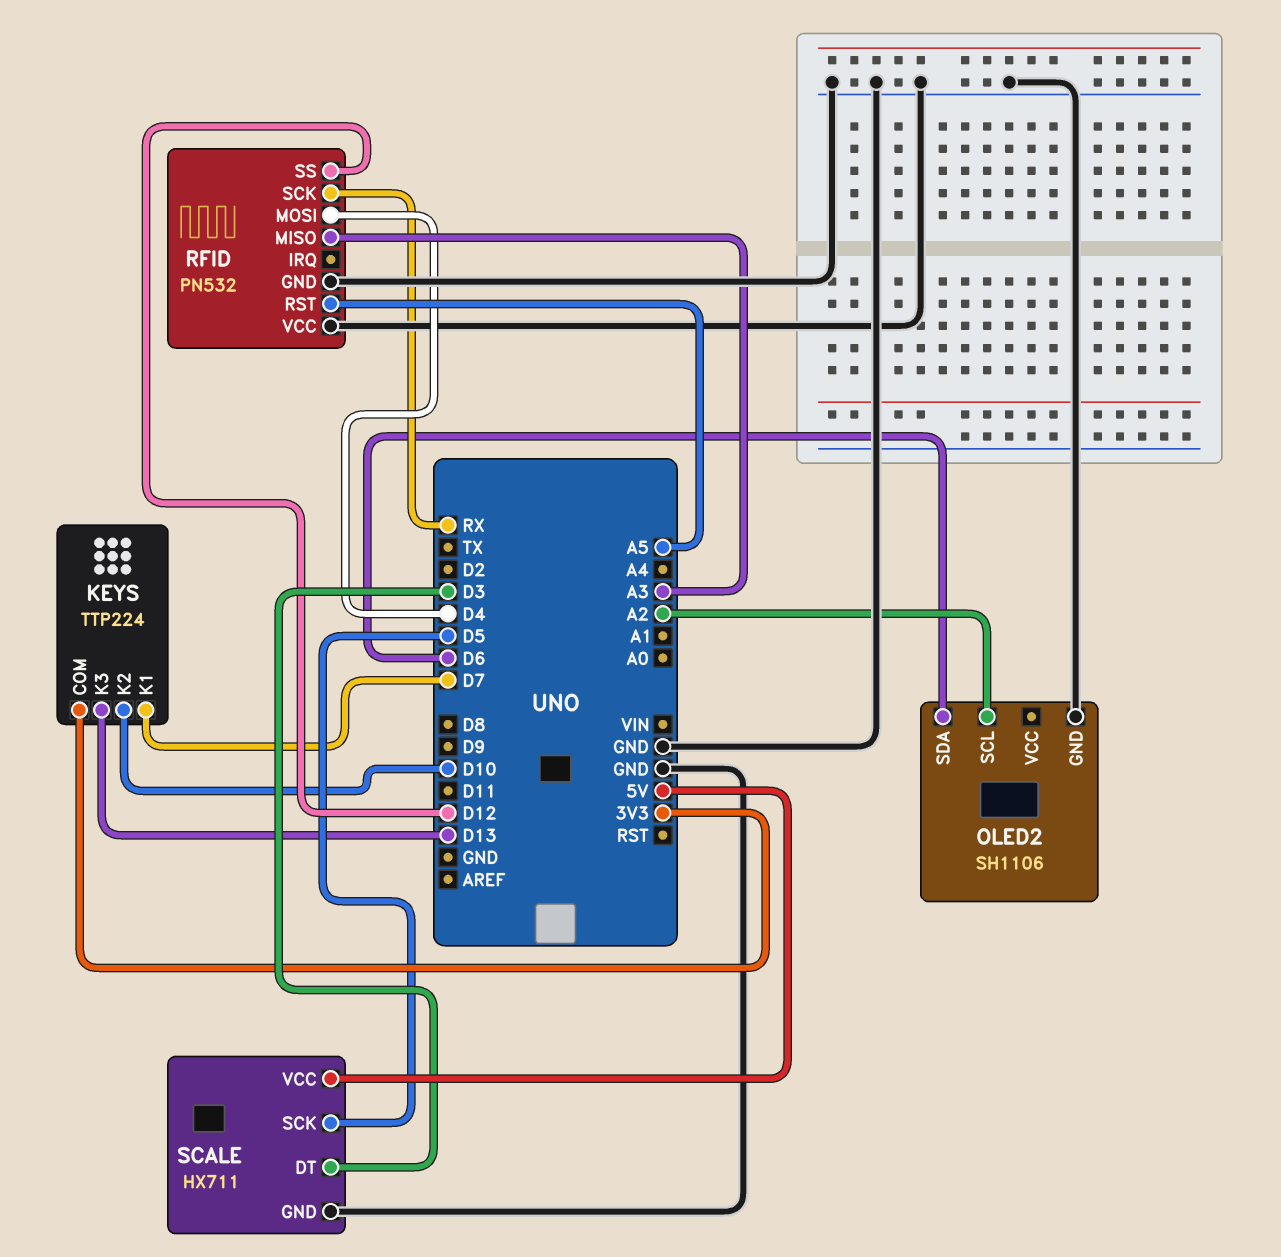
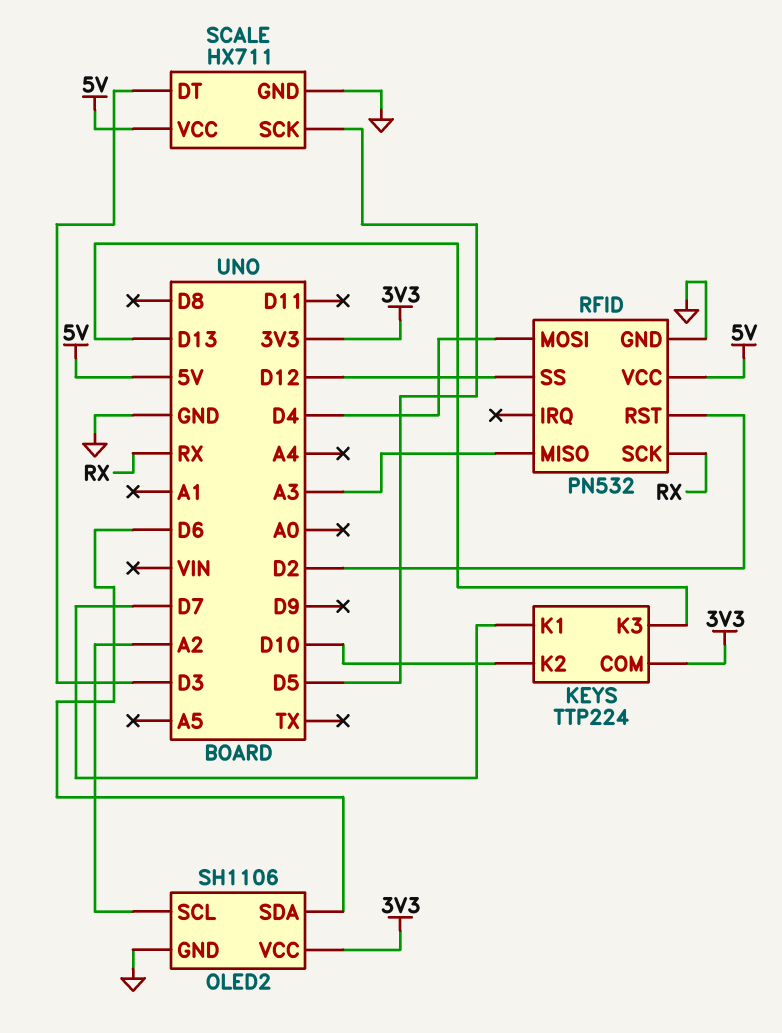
OLED2 pin VCC: none -> 3V3
RFID pin RST: A5 -> D2
RFID pin VCC: GND -> 5V

